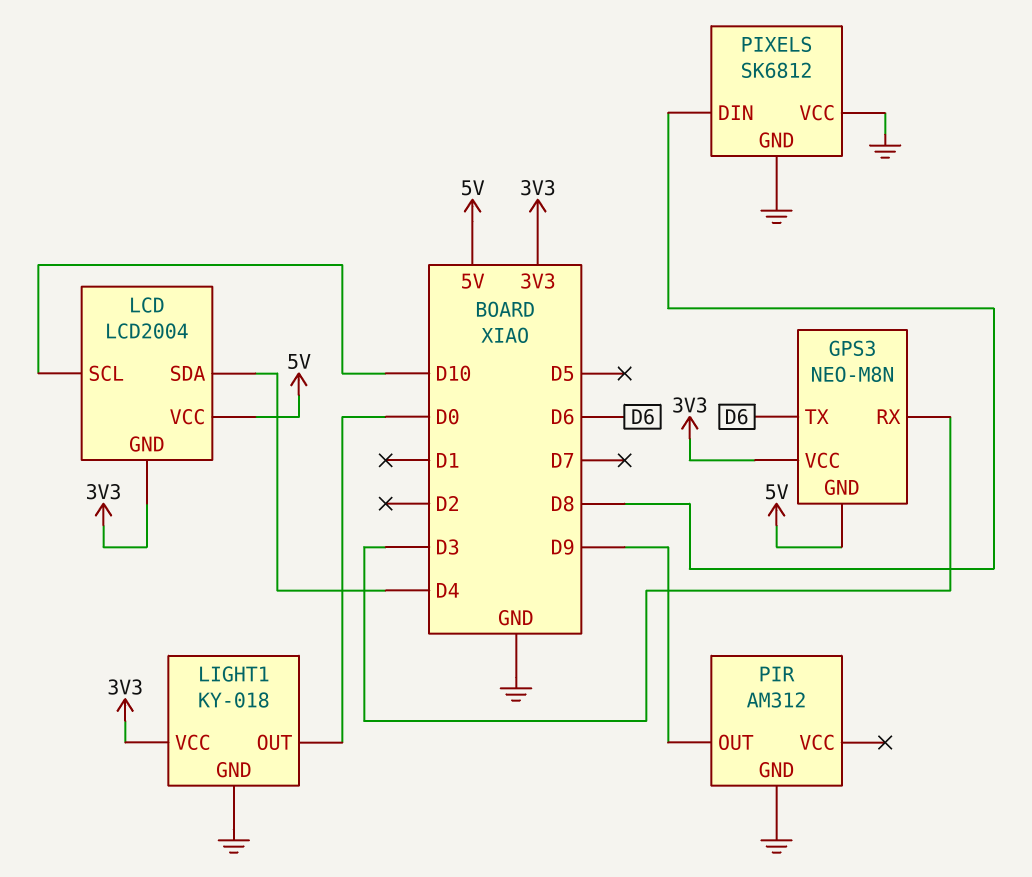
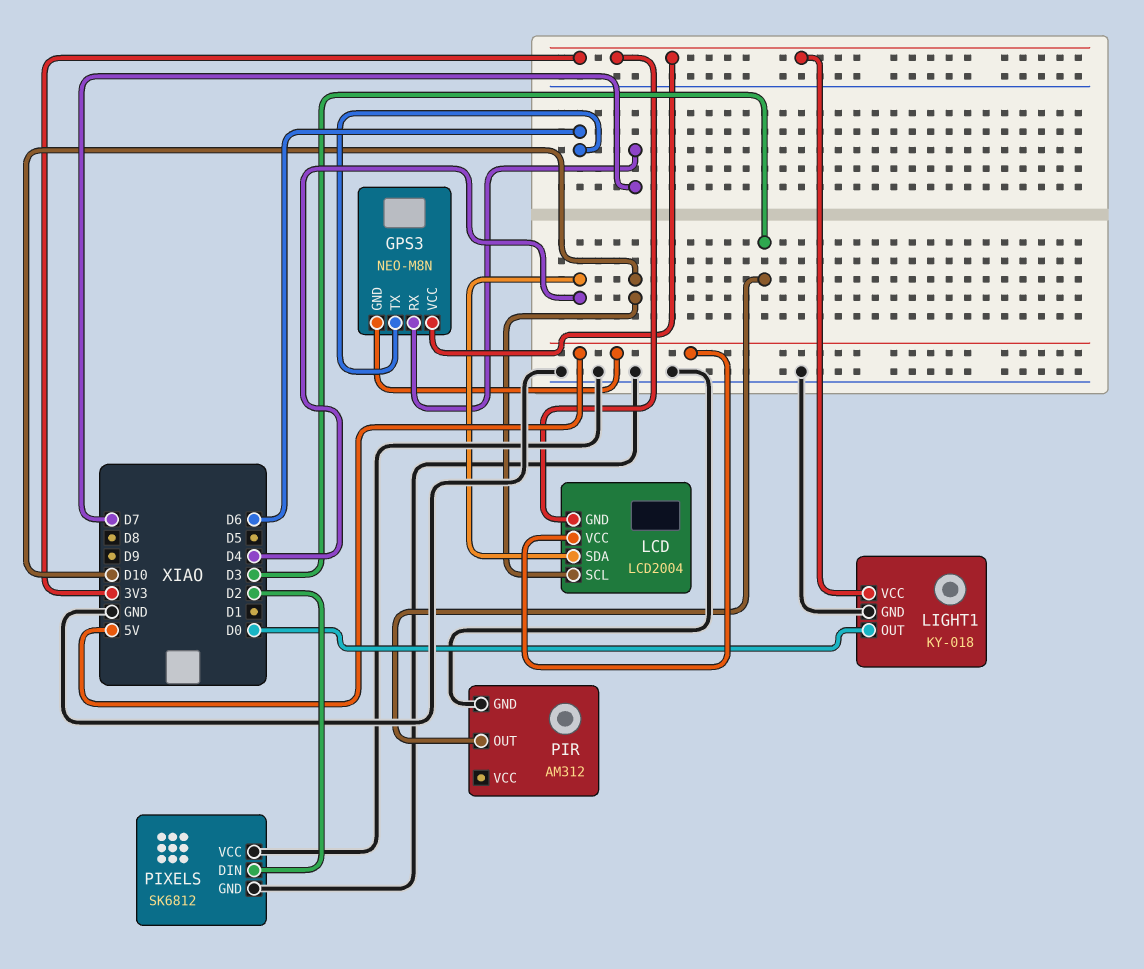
GPS3 pin RX: D3 -> D7
PIR pin OUT: D9 -> D3
PIXELS pin DIN: D8 -> D2

